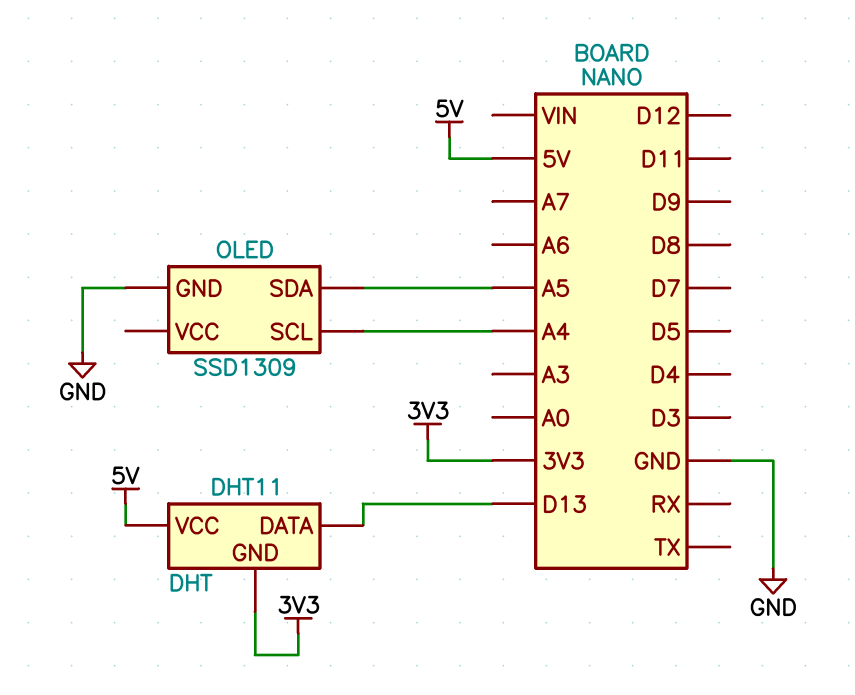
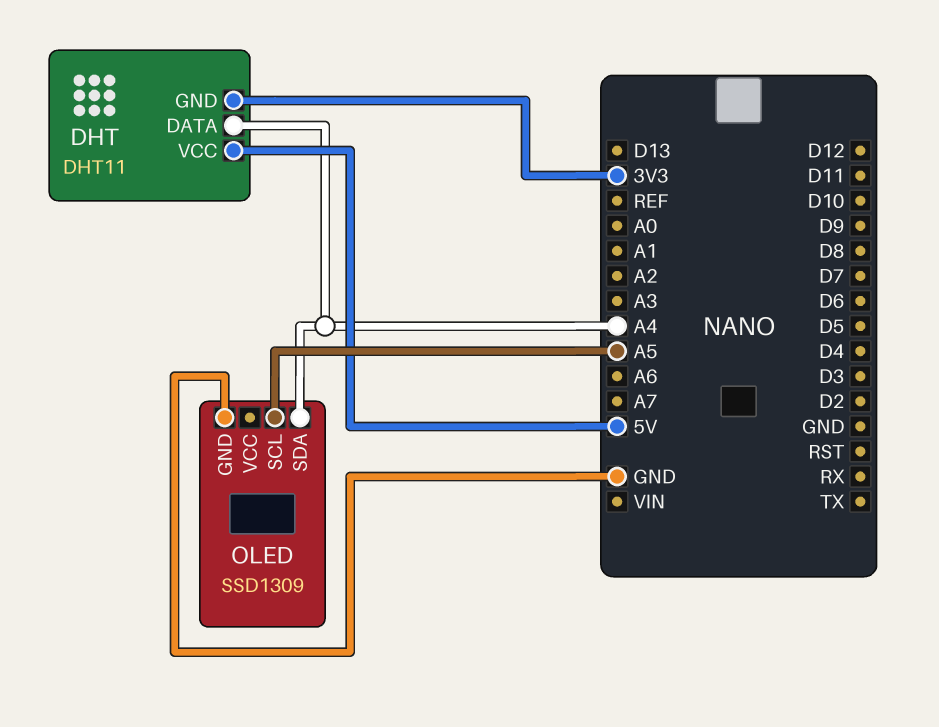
DHT pin DATA: D13 -> A4
OLED pin SCL: A4 -> A5
OLED pin SDA: A5 -> A4

